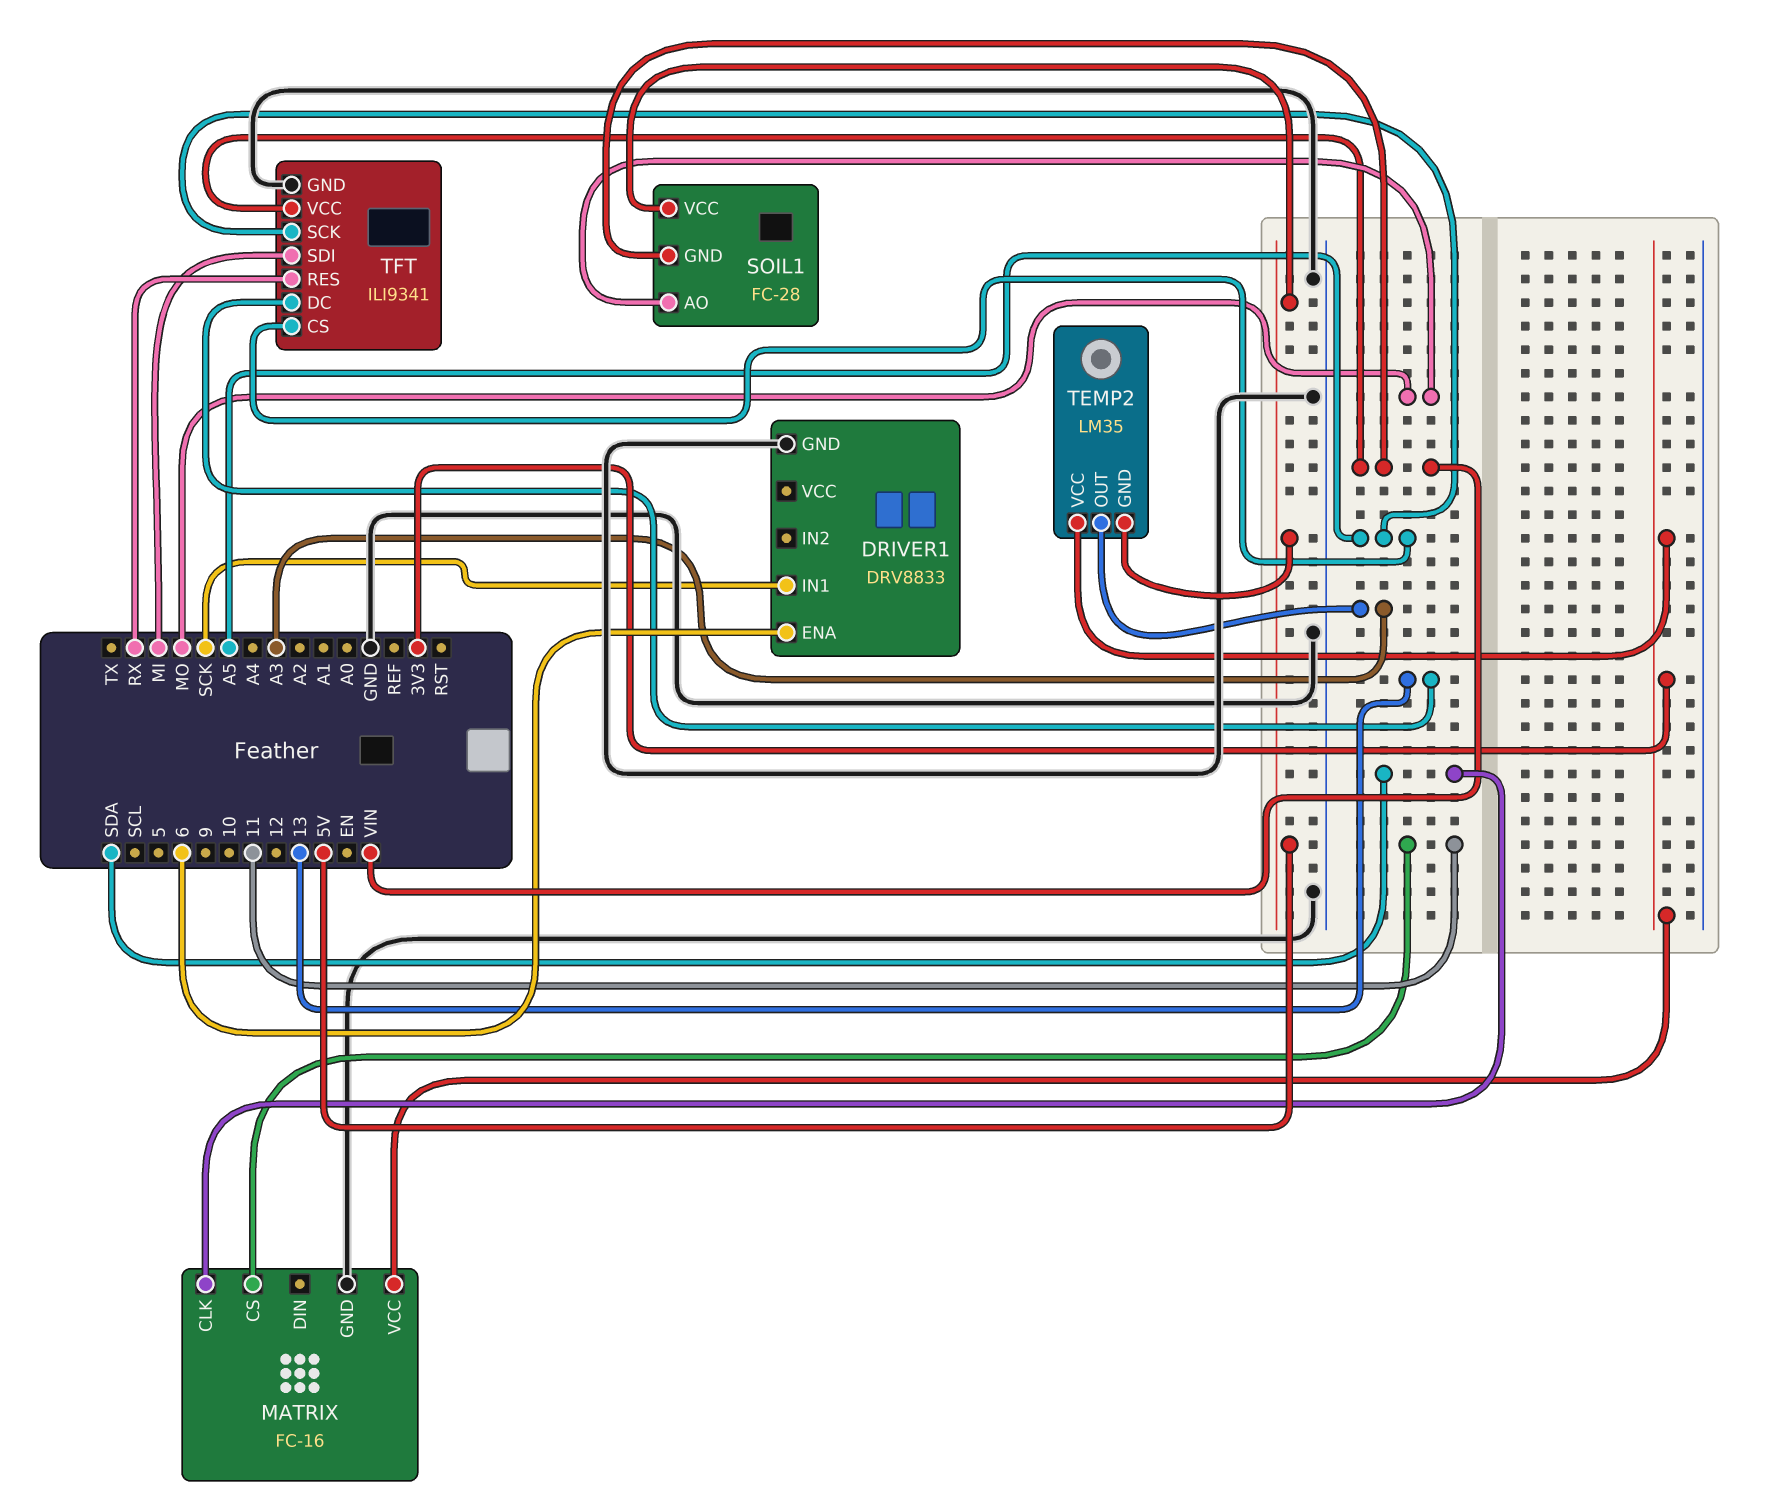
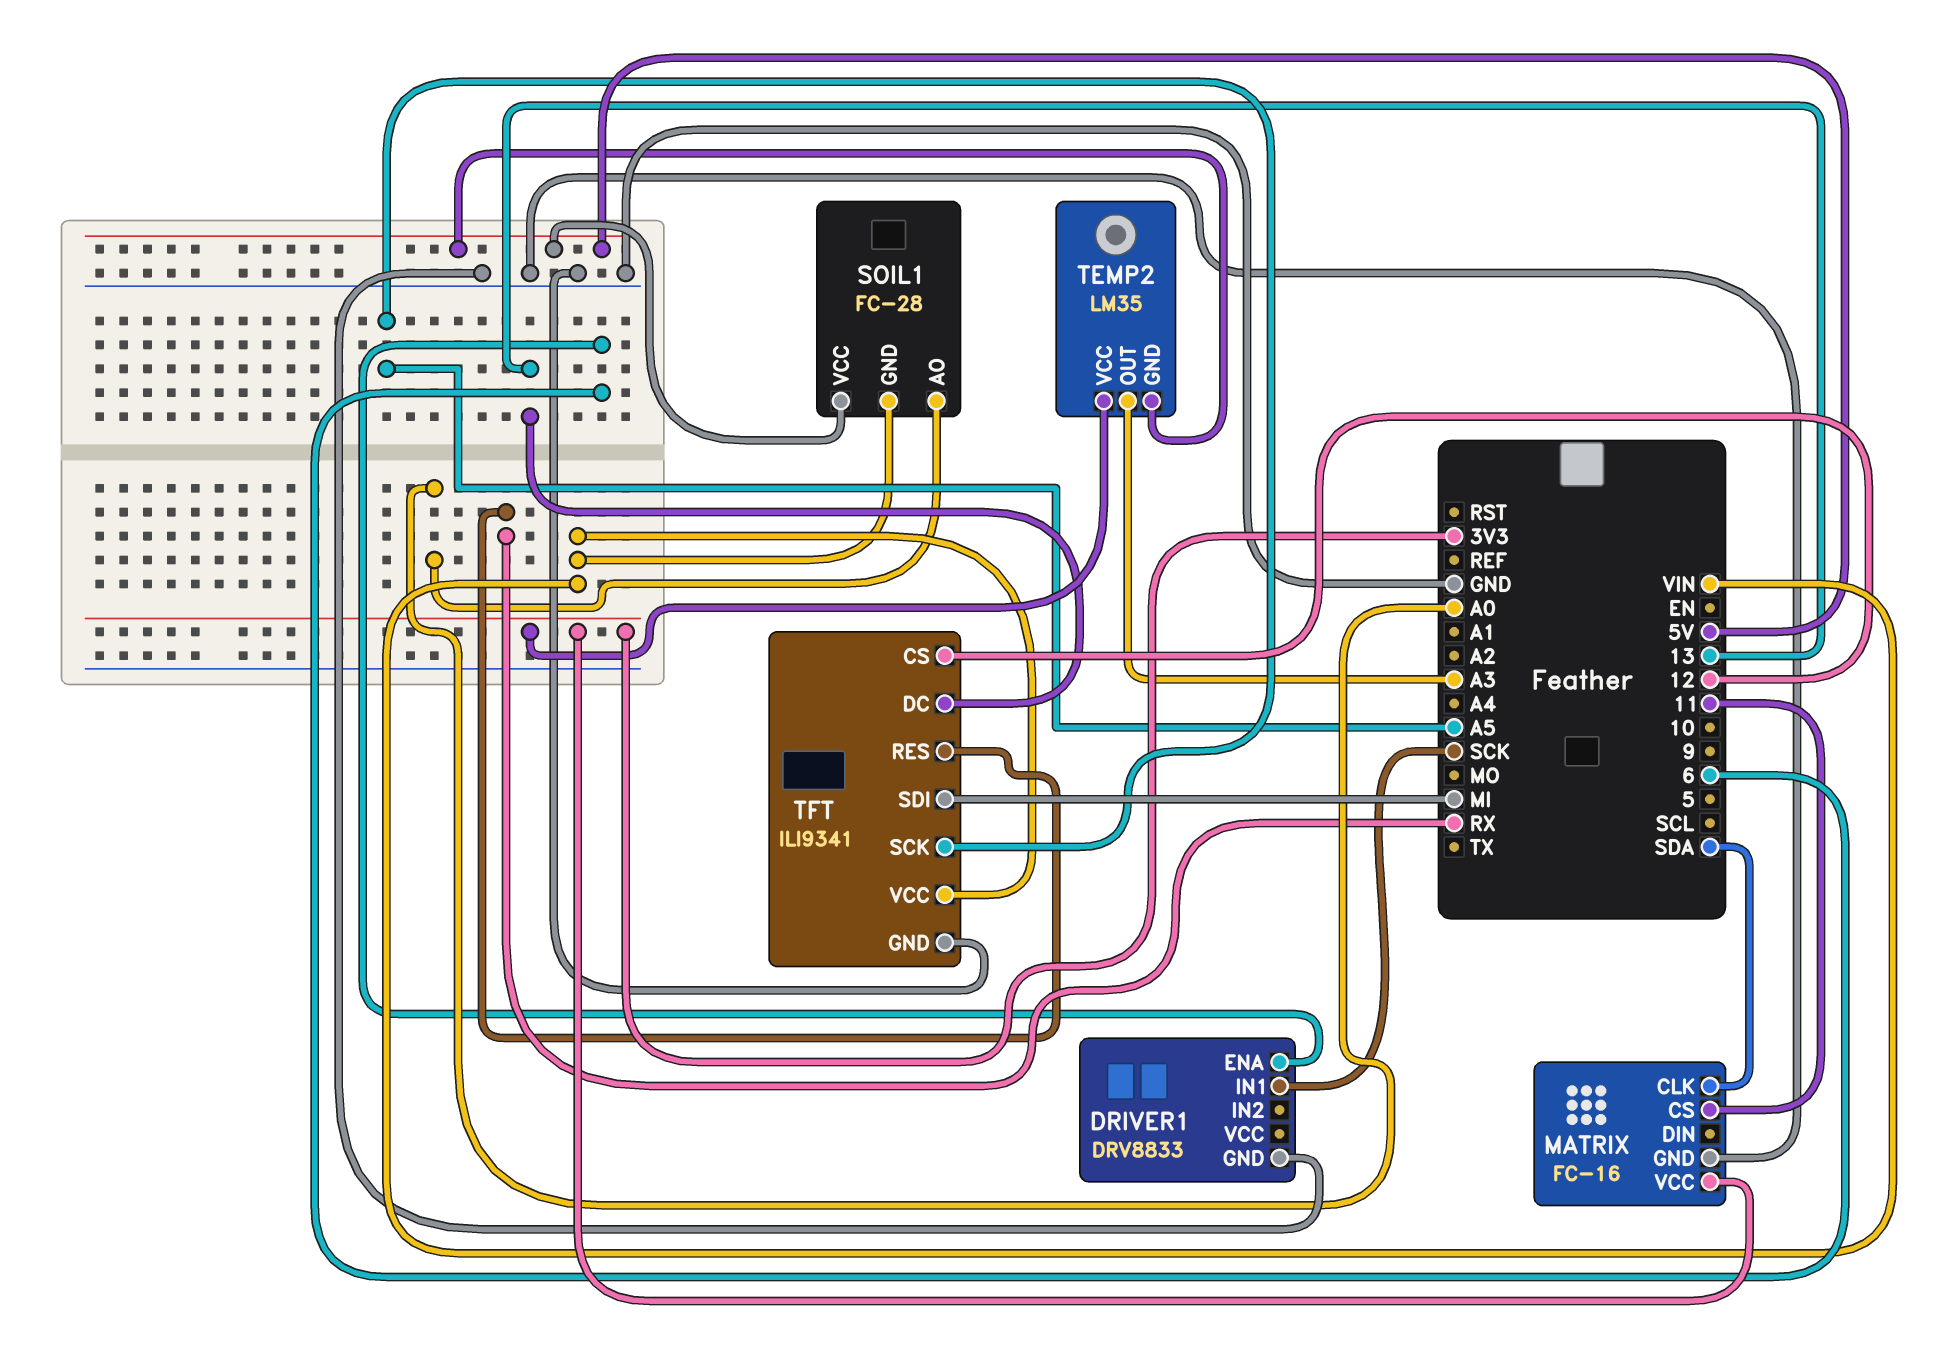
SOIL1 pin AO: MO -> A0
TFT pin CS: A5 -> 12

